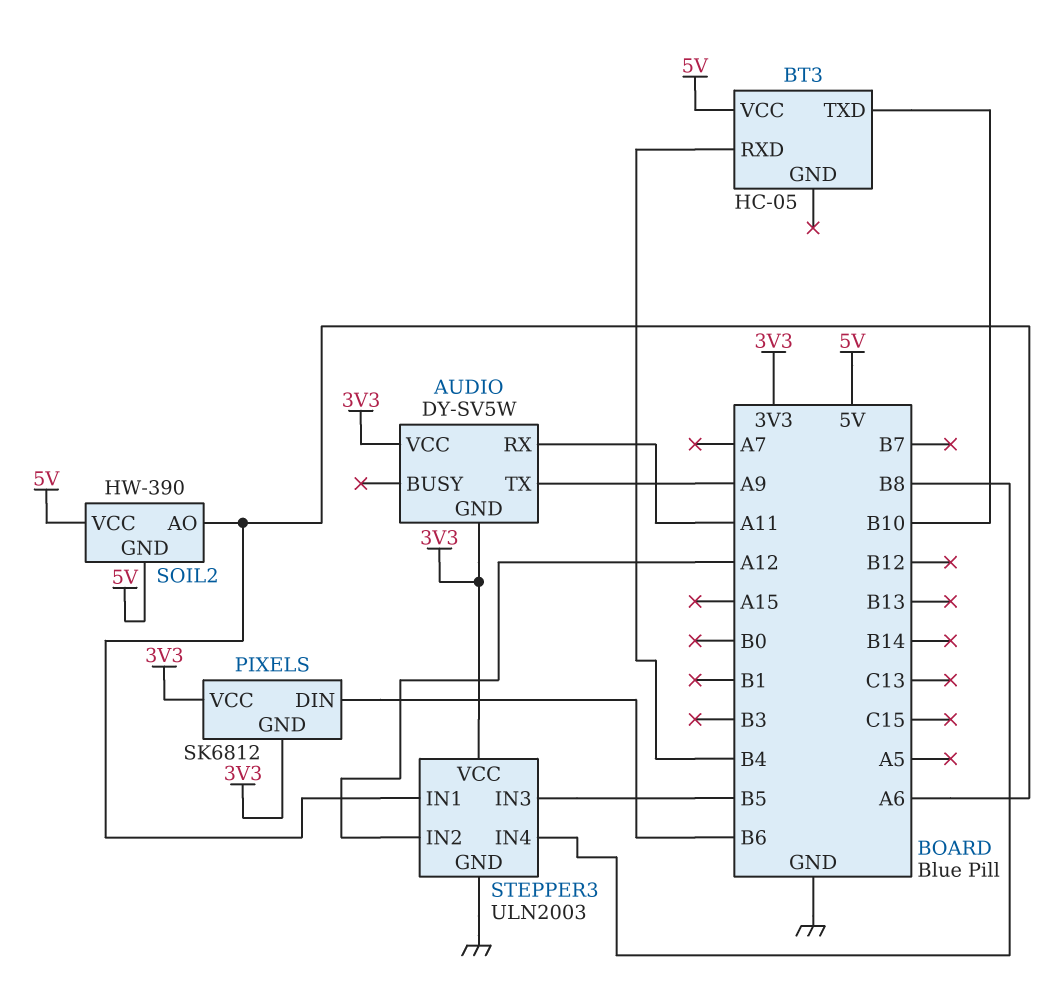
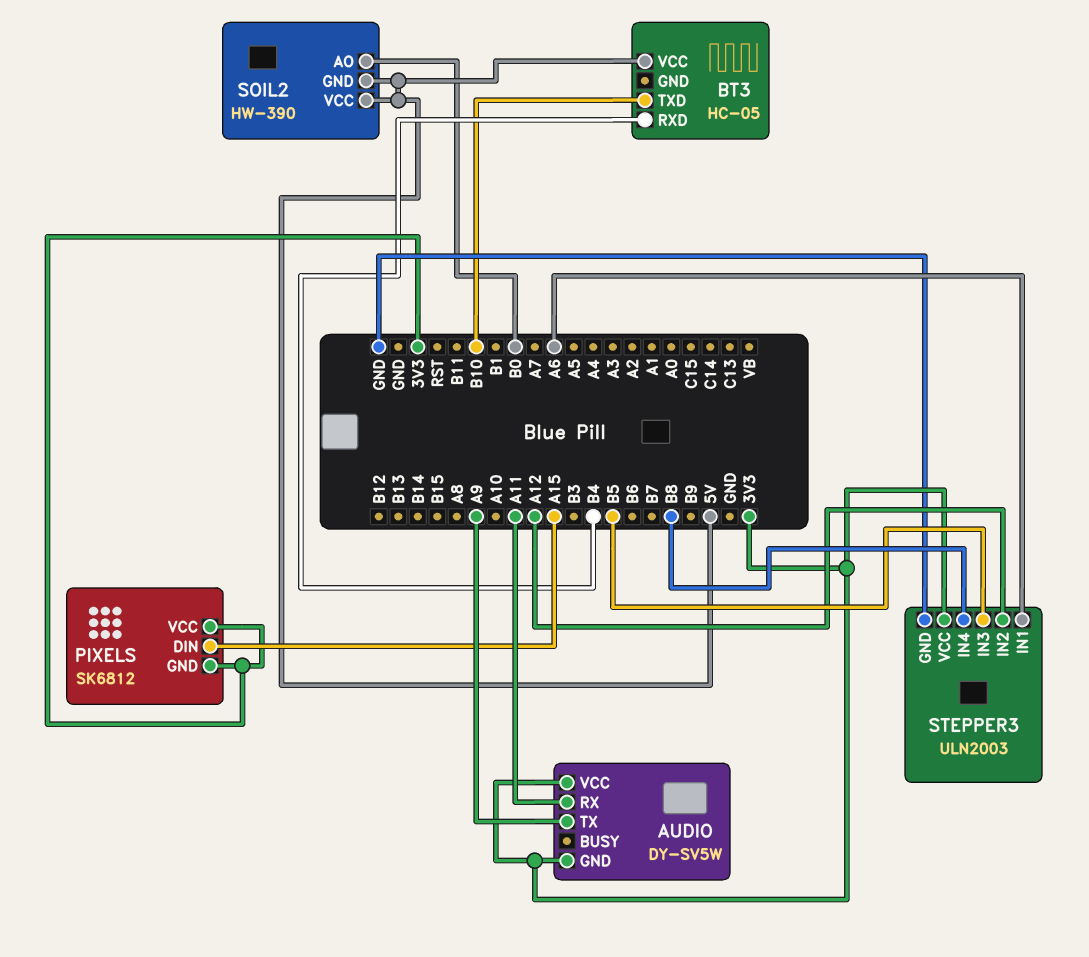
PIXELS pin DIN: B6 -> A15
SOIL2 pin AO: A6 -> B0

